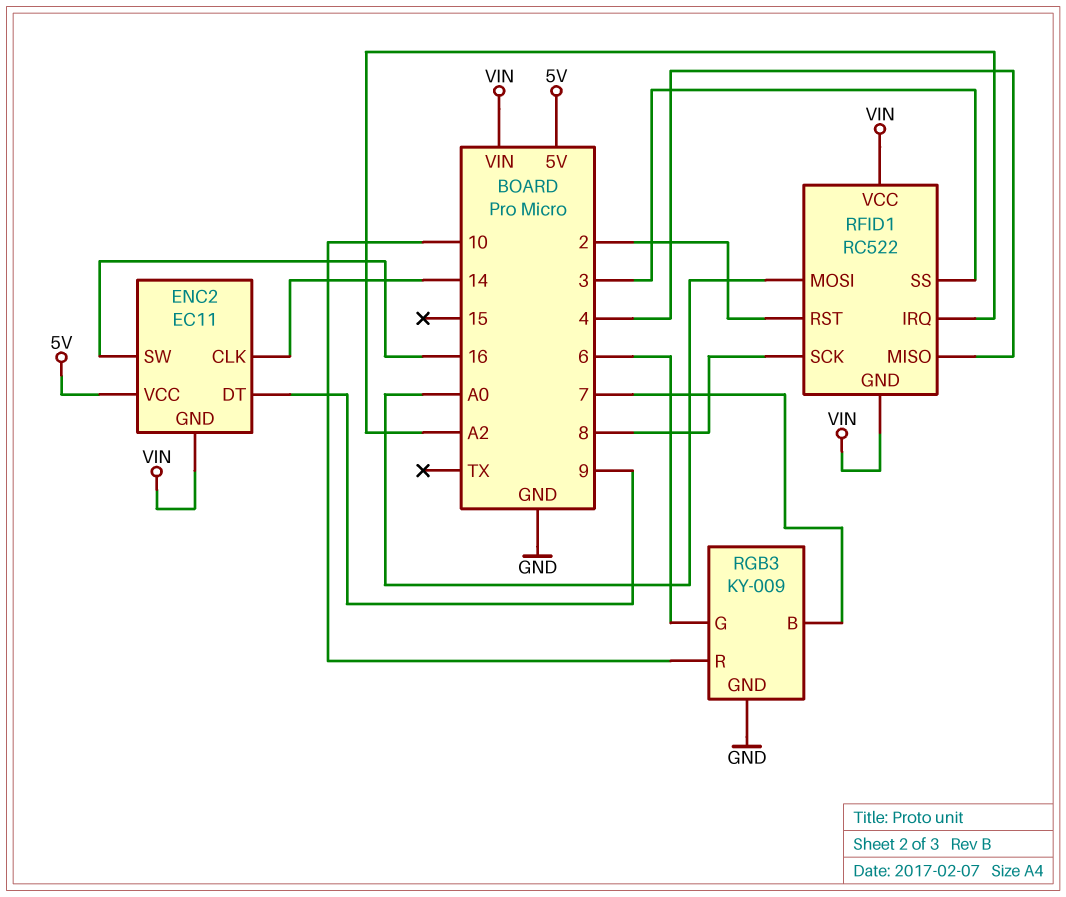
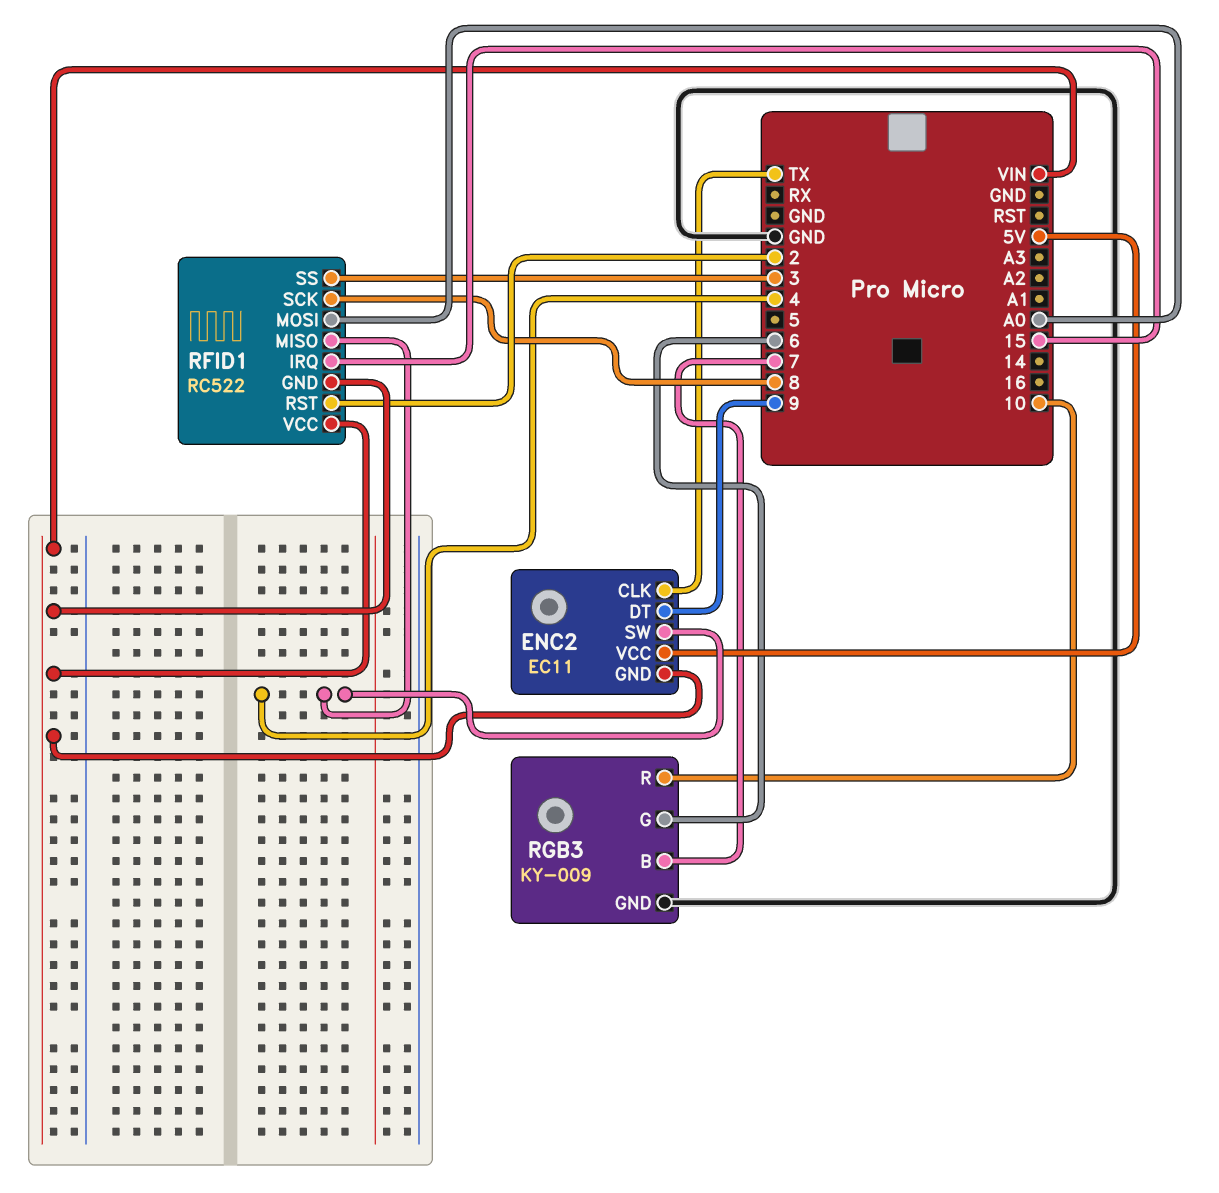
ENC2 pin CLK: 14 -> TX
ENC2 pin SW: 16 -> 4
RFID1 pin IRQ: A2 -> 15

